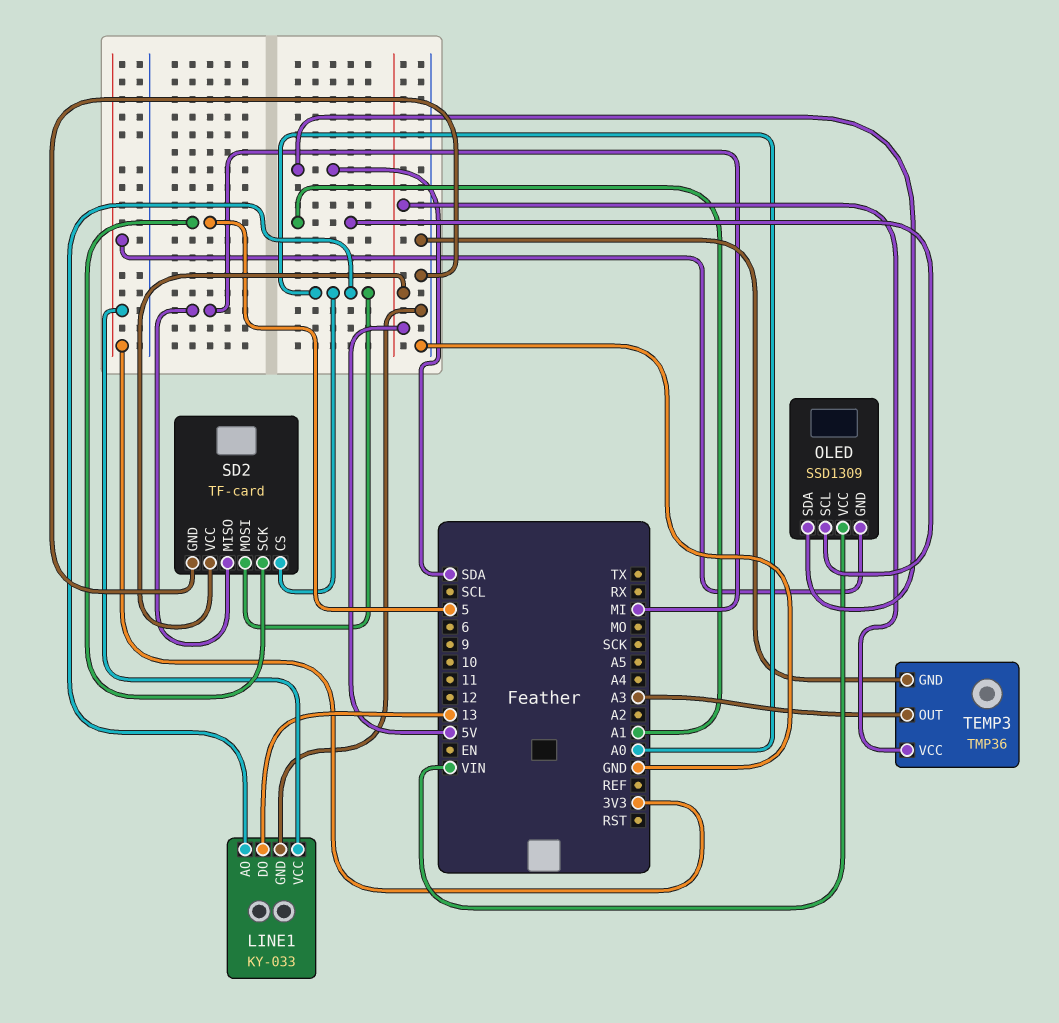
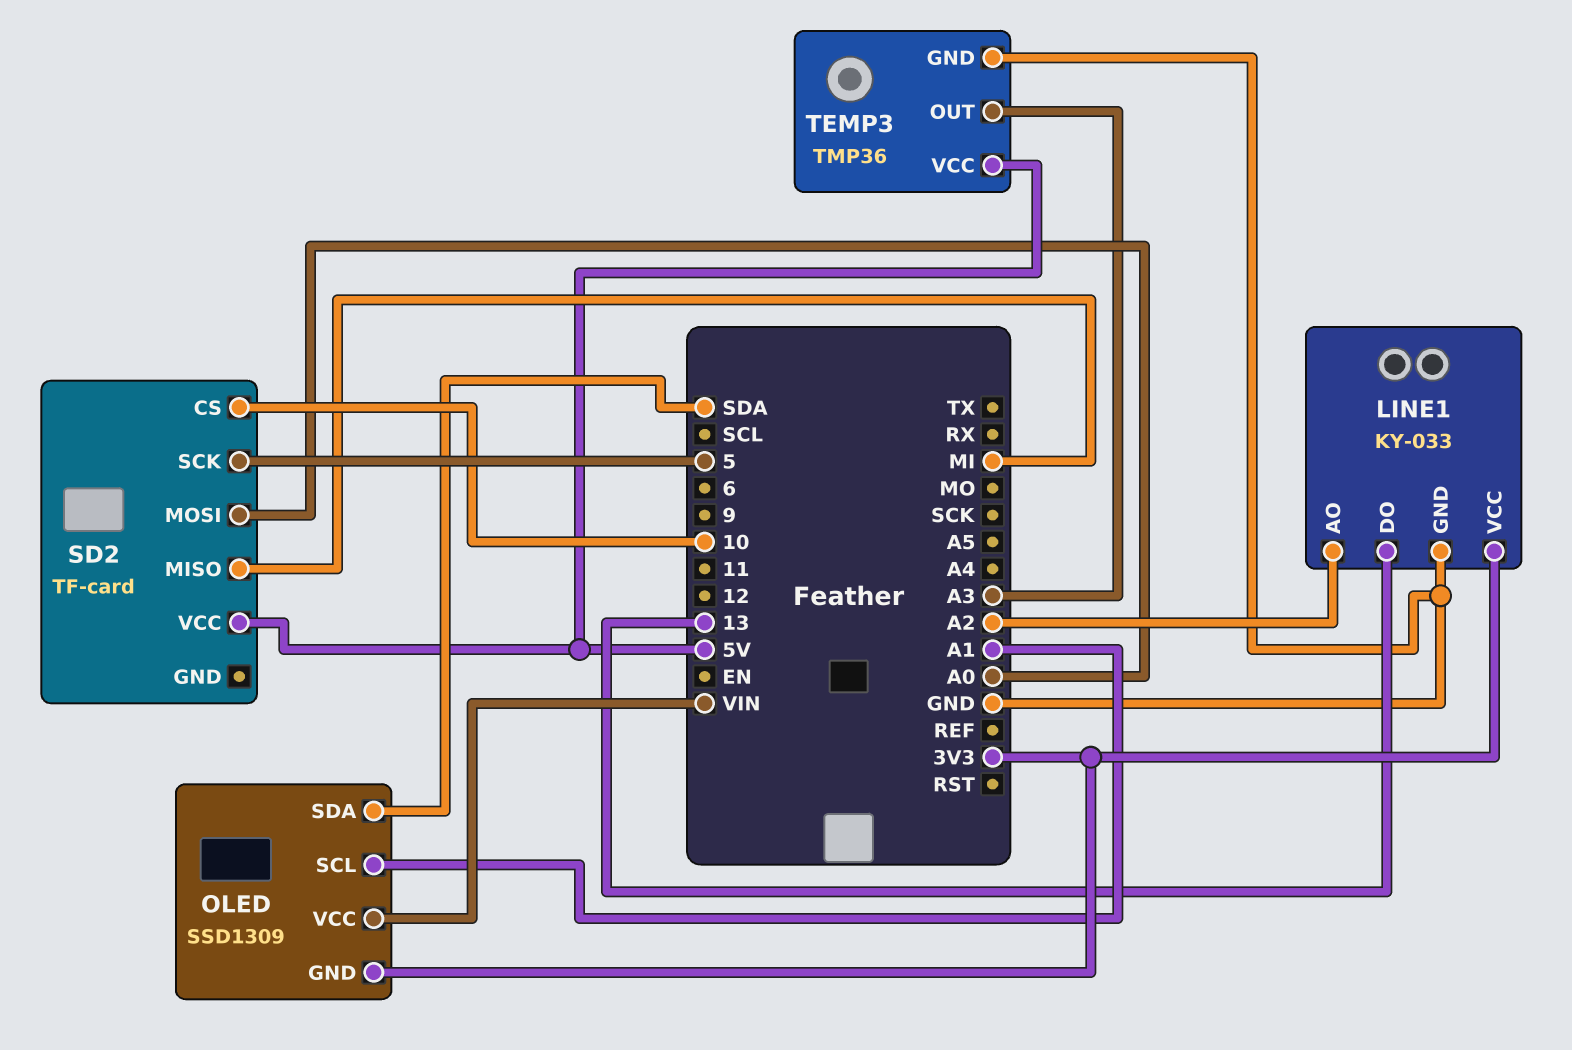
LINE1 pin AO: A0 -> A2
SD2 pin CS: A0 -> 10
SD2 pin GND: GND -> none

